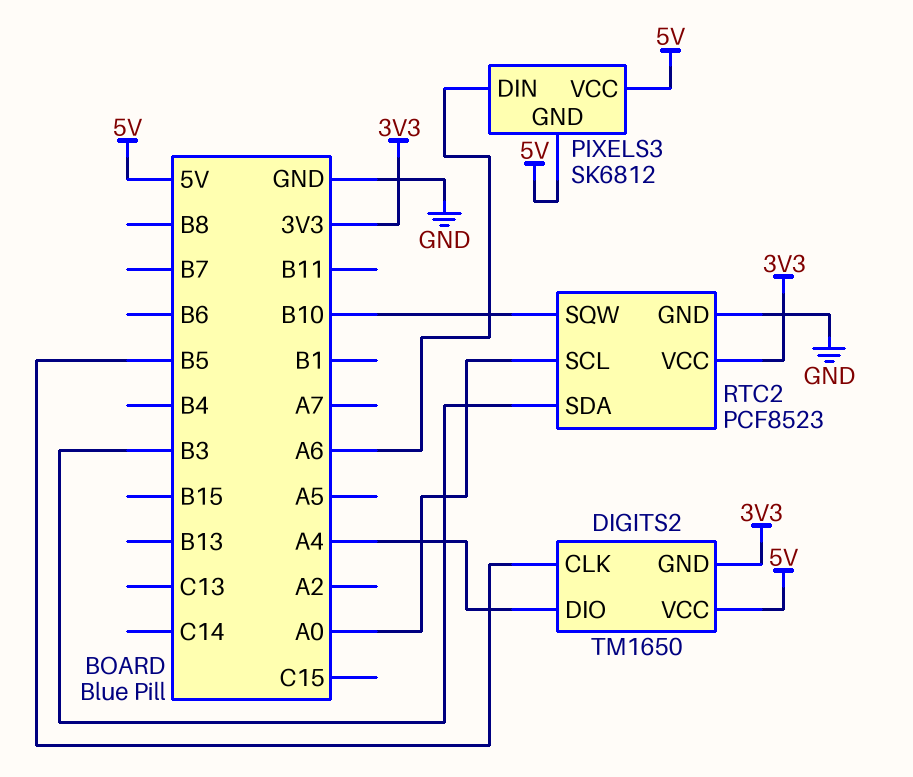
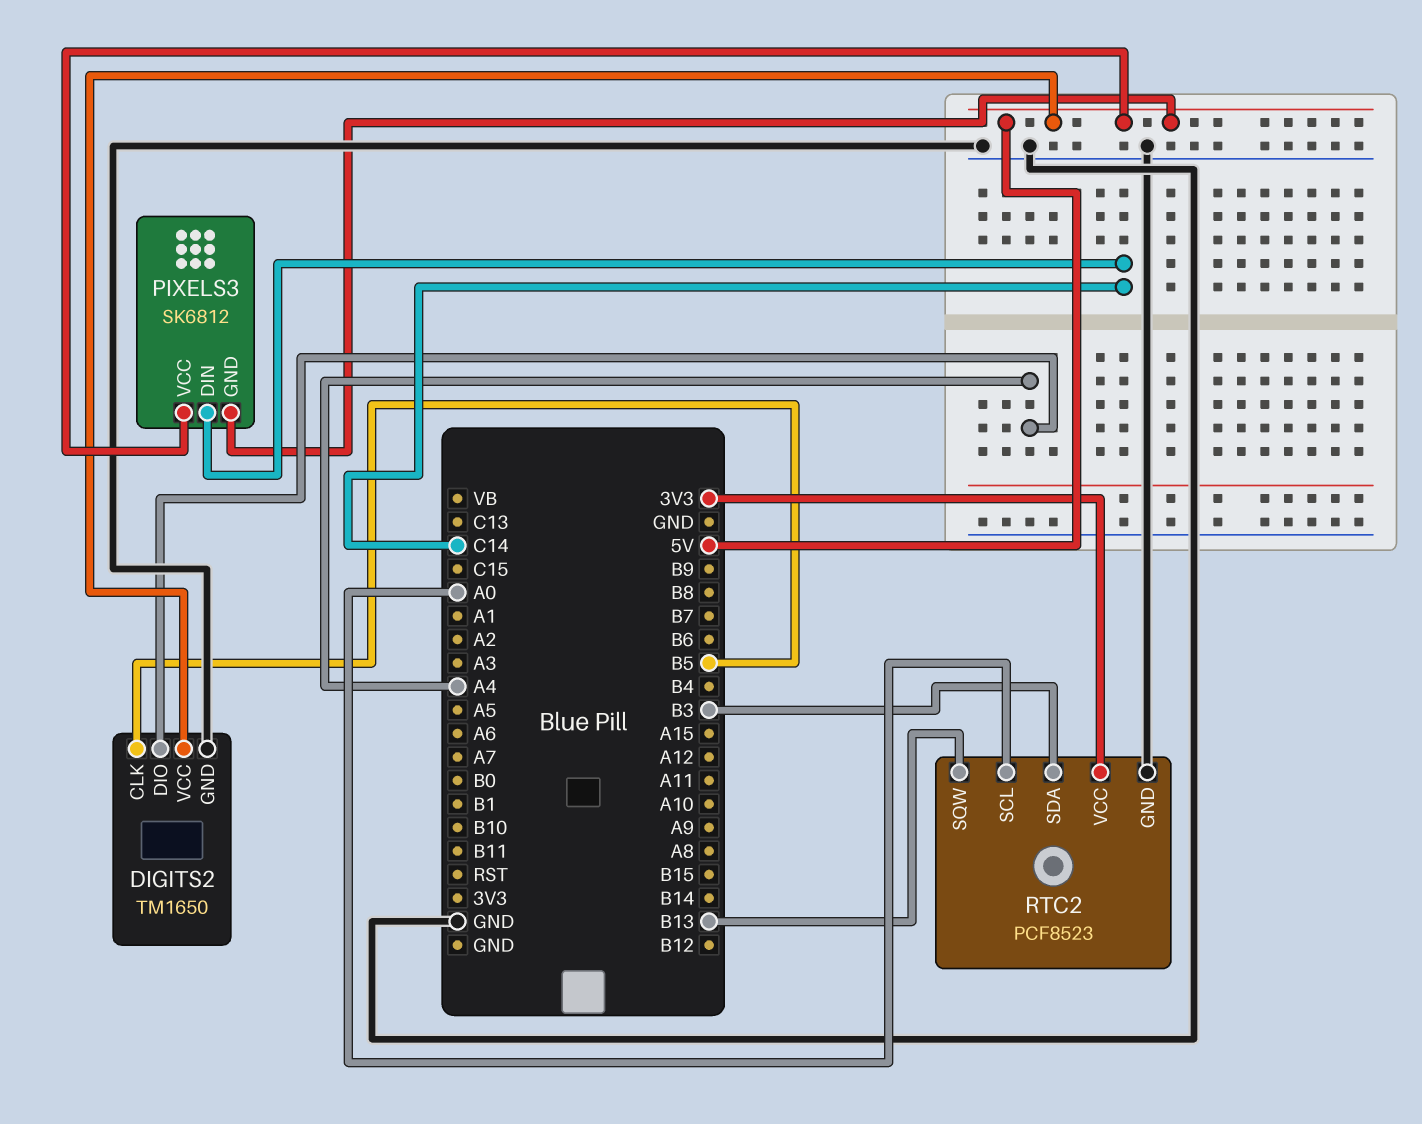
DIGITS2 pin GND: 3V3 -> GND
PIXELS3 pin DIN: A6 -> C14
RTC2 pin SQW: B10 -> B13

